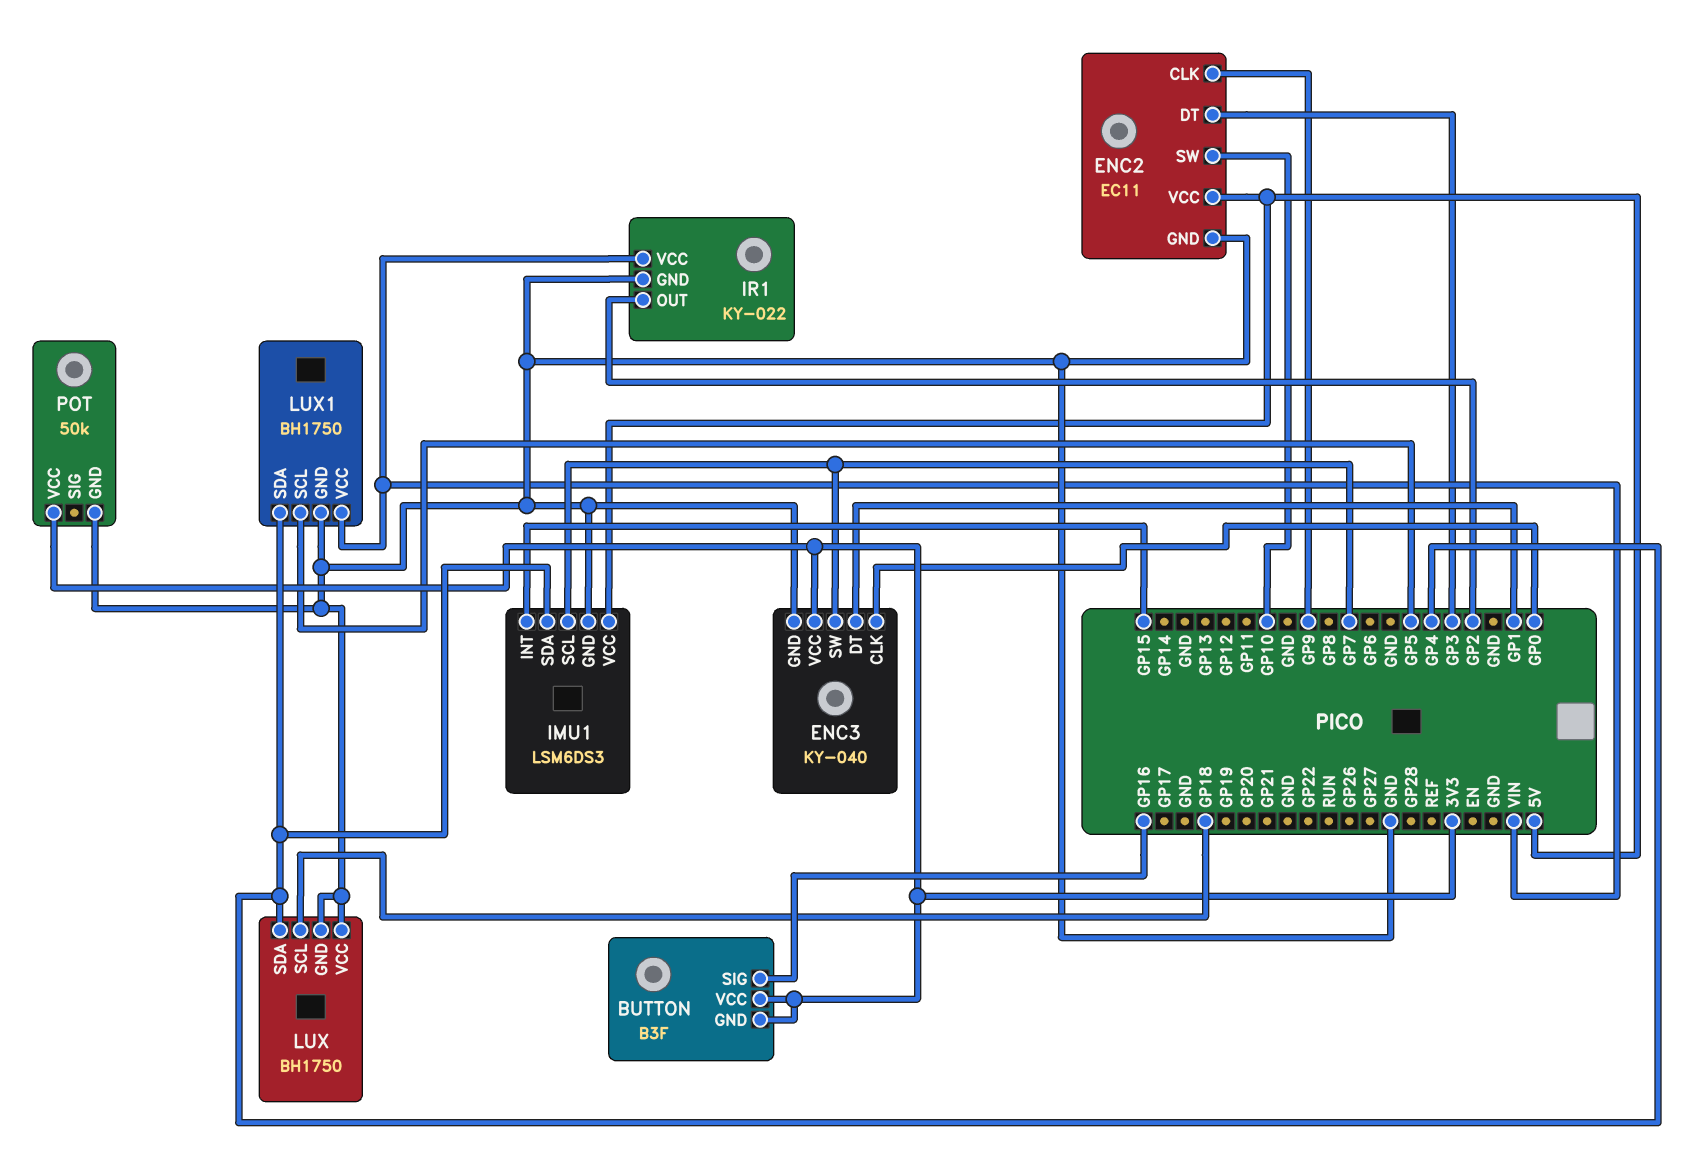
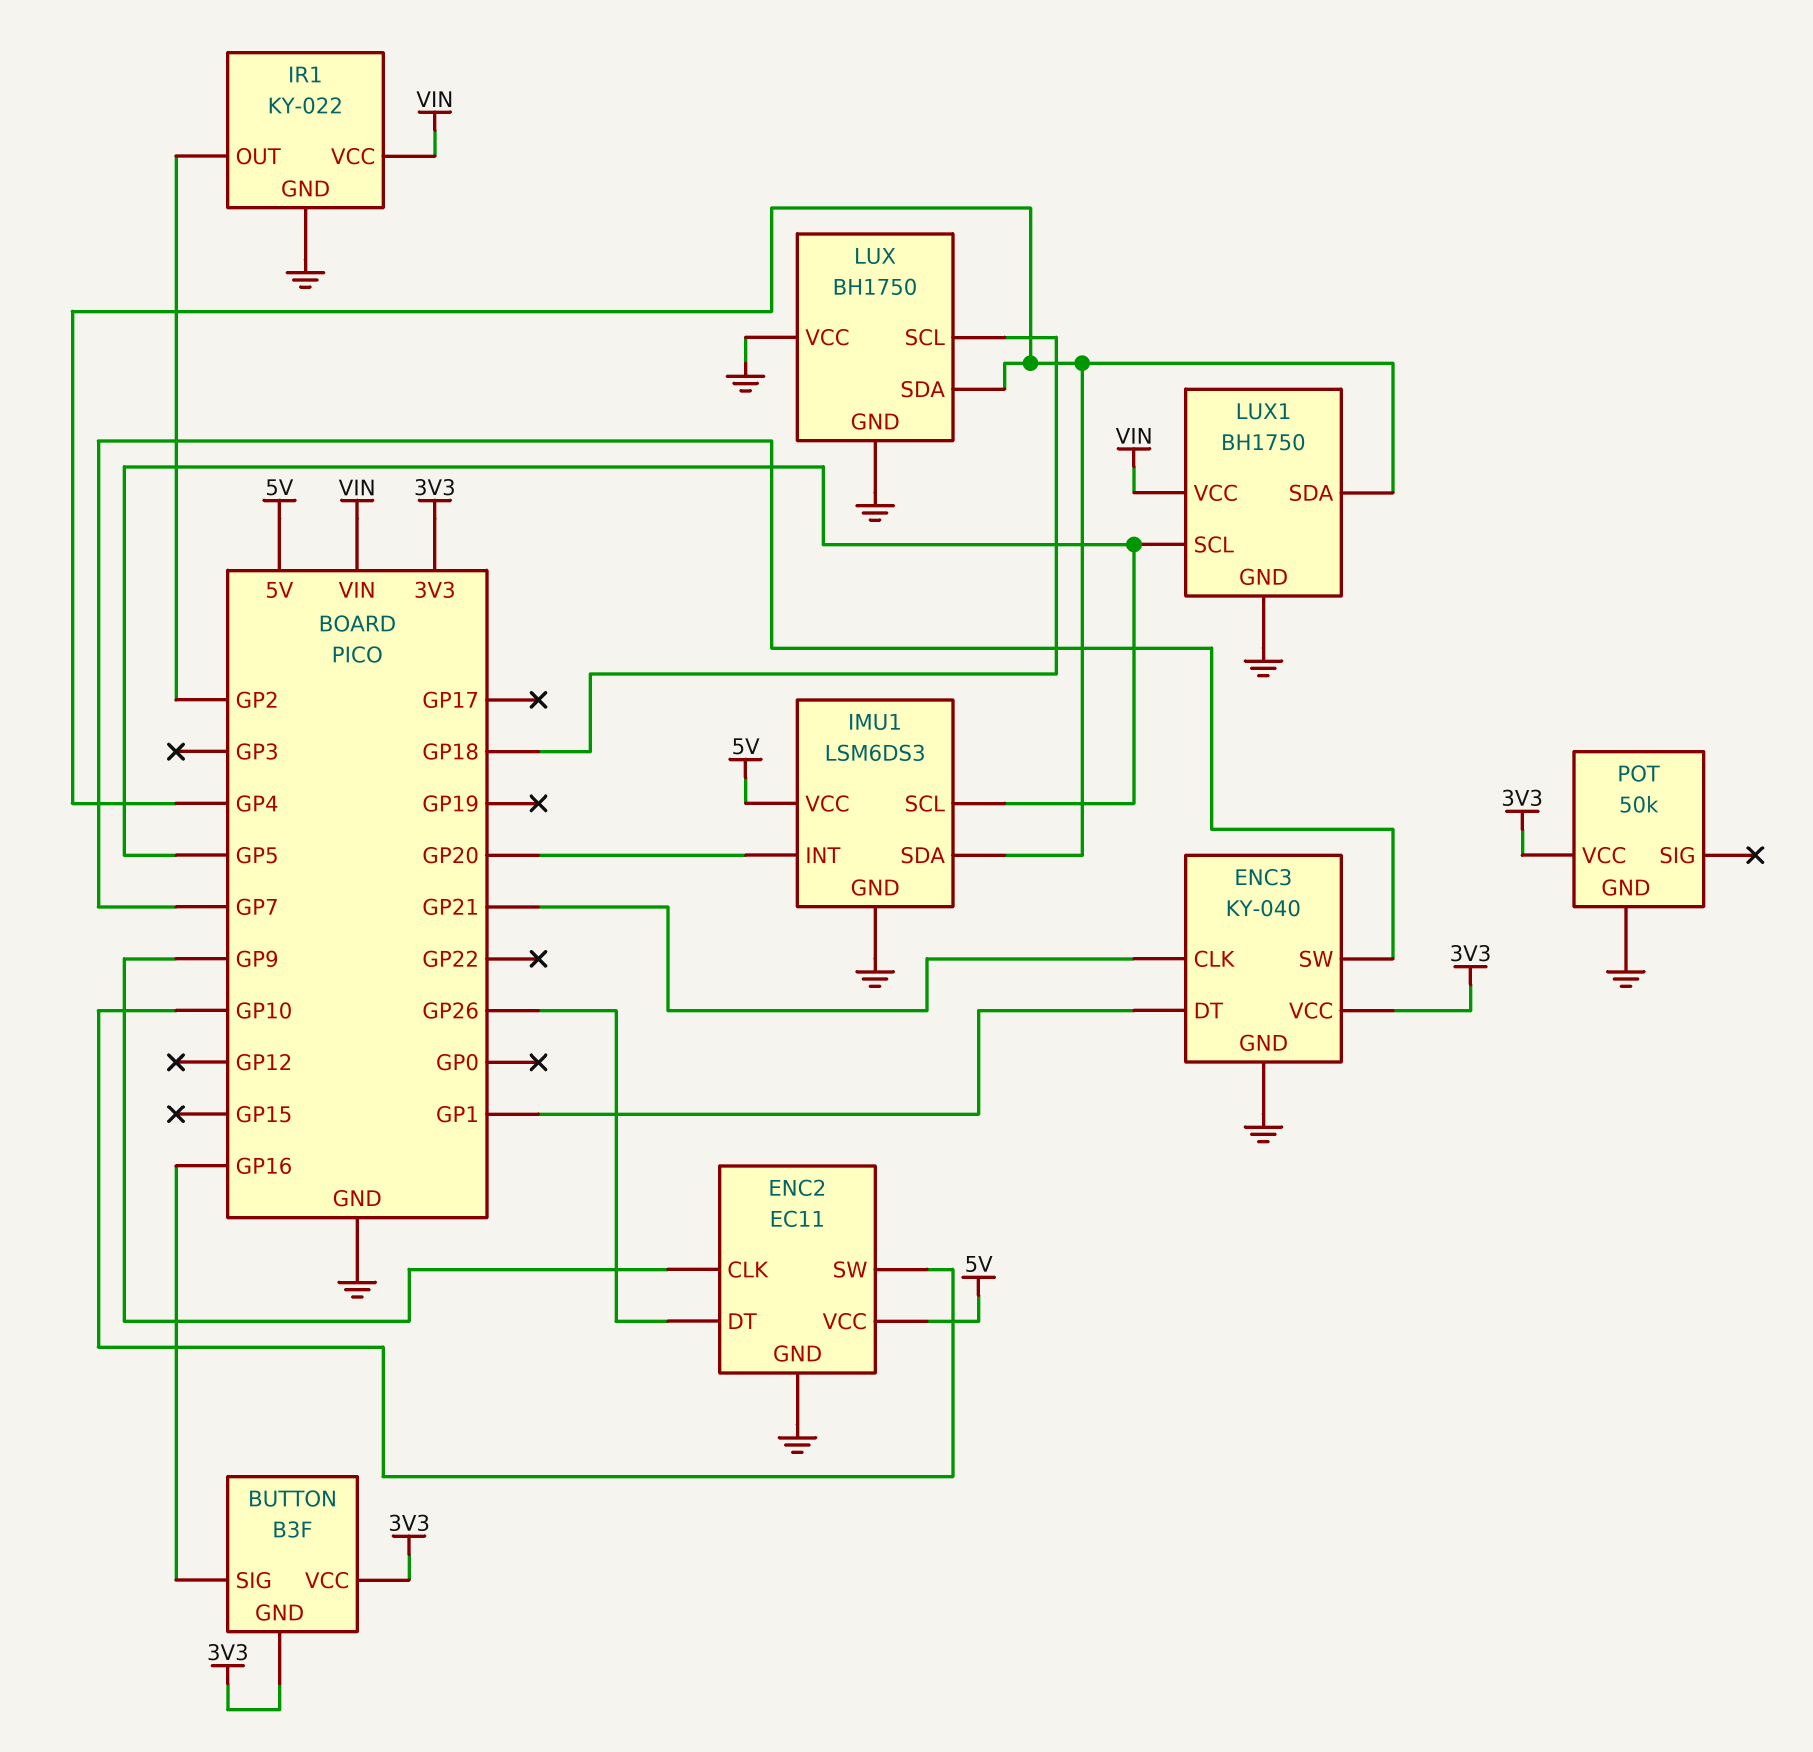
ENC2 pin DT: GP3 -> GP26
ENC3 pin CLK: GP0 -> GP21
IMU1 pin INT: GP15 -> GP20
IMU1 pin SCL: GP7 -> GP5

